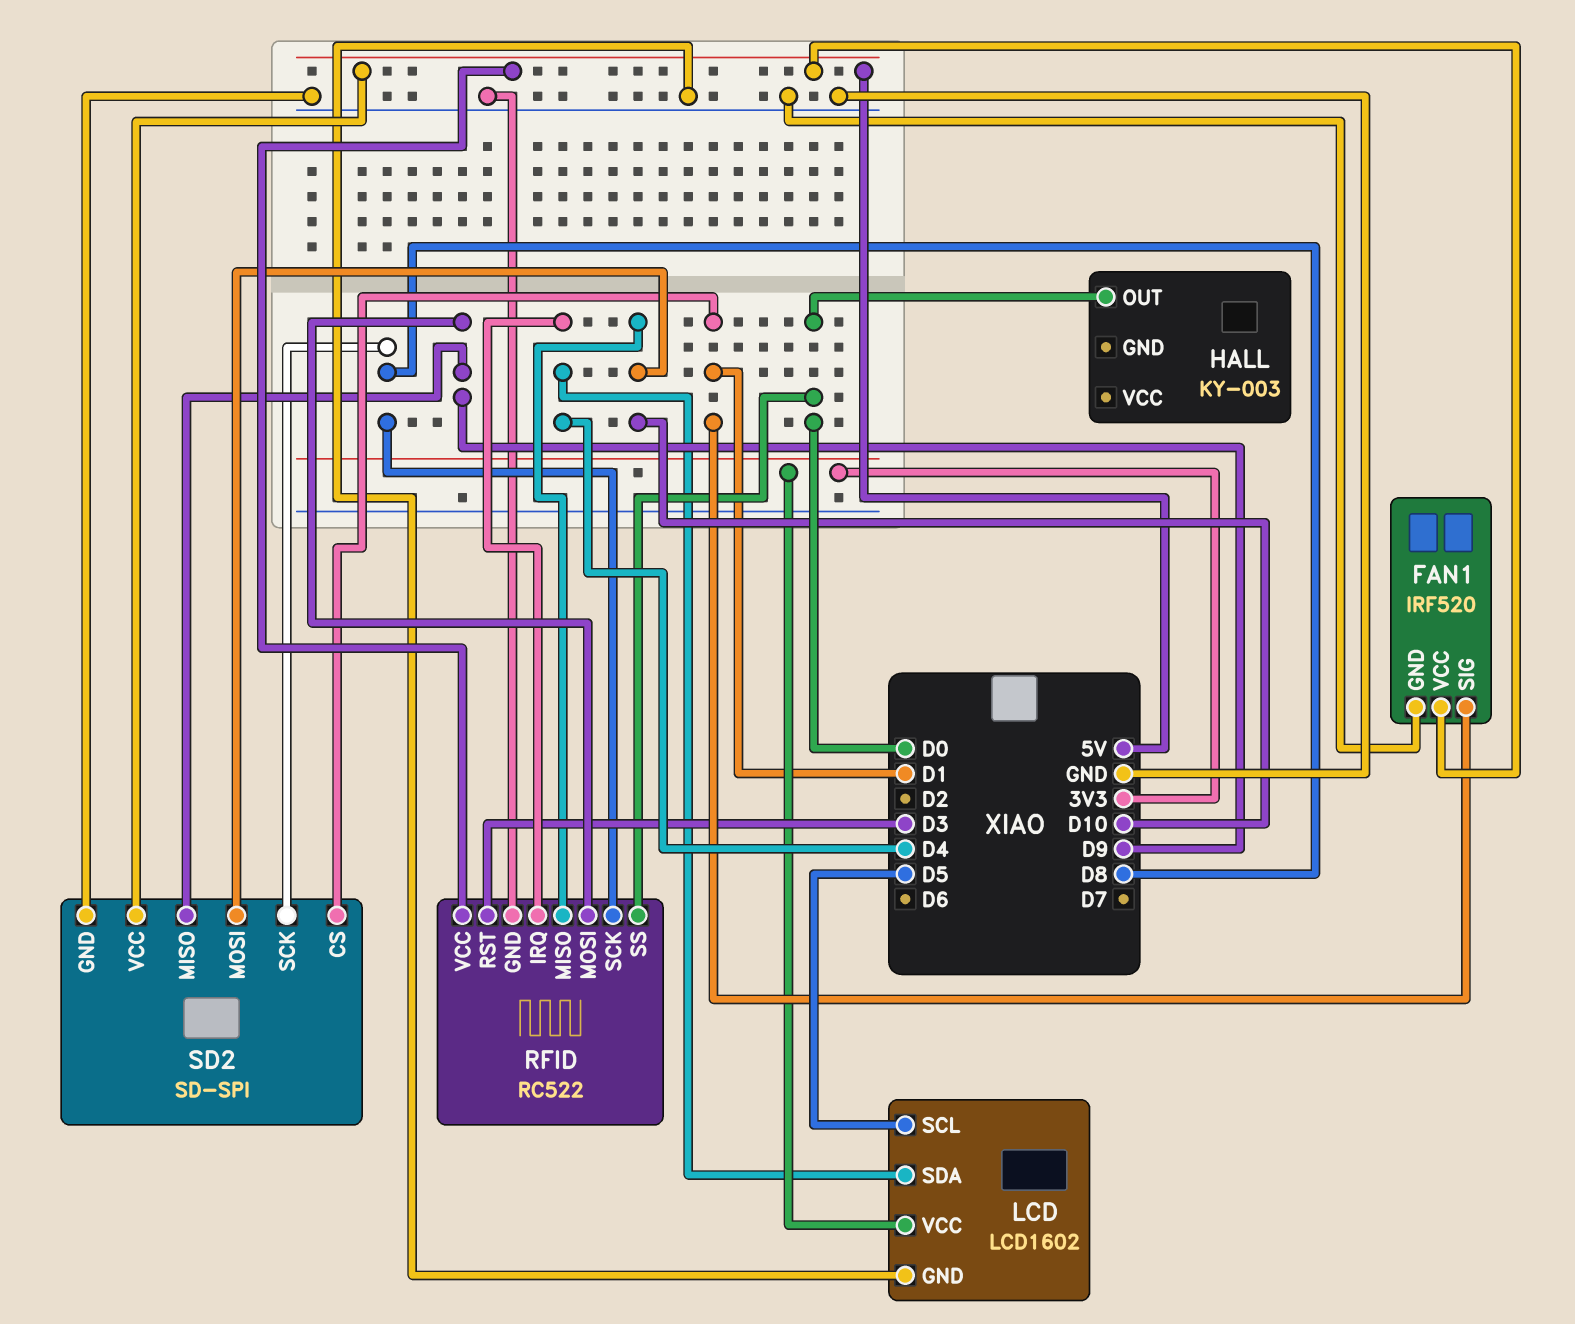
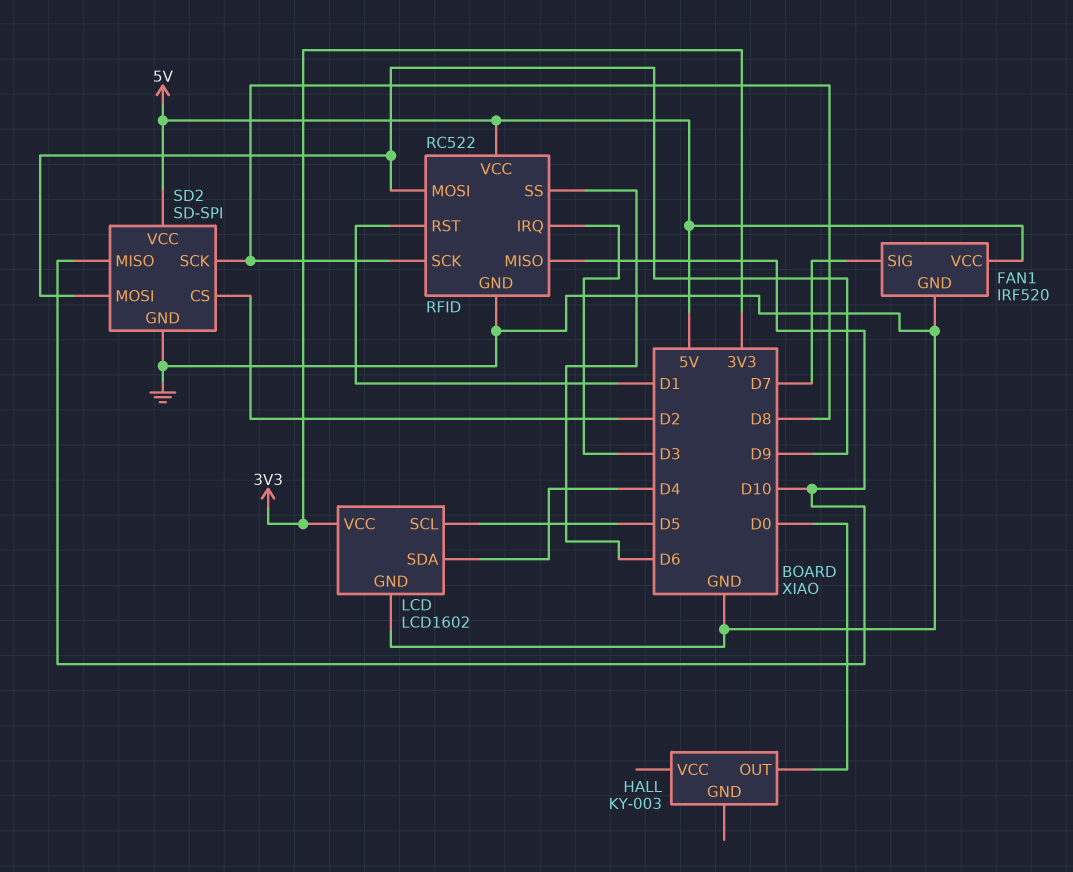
FAN1 pin SIG: D1 -> D7
RFID pin IRQ: D4 -> D3
RFID pin RST: D3 -> D1
RFID pin SS: D0 -> D6
SD2 pin CS: D1 -> D2
SD2 pin MISO: D9 -> D10
SD2 pin MOSI: D10 -> D9

